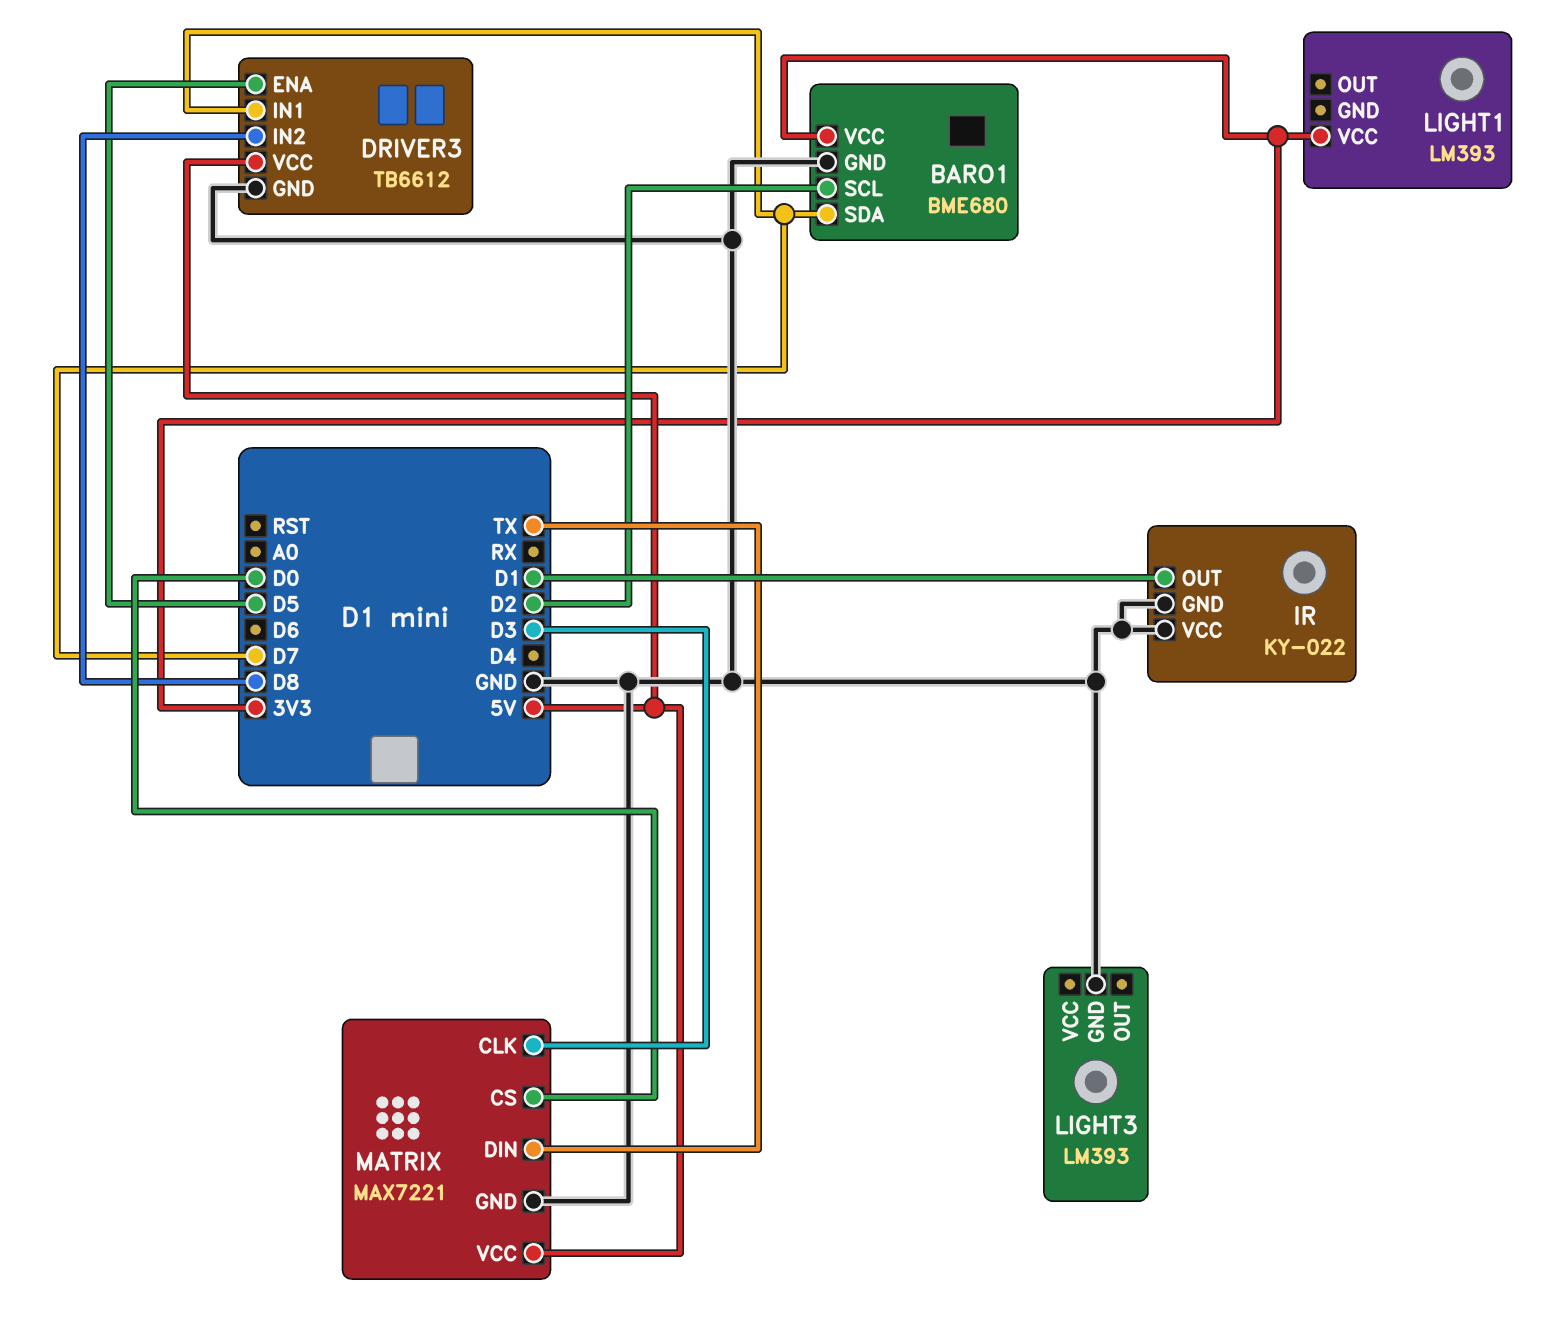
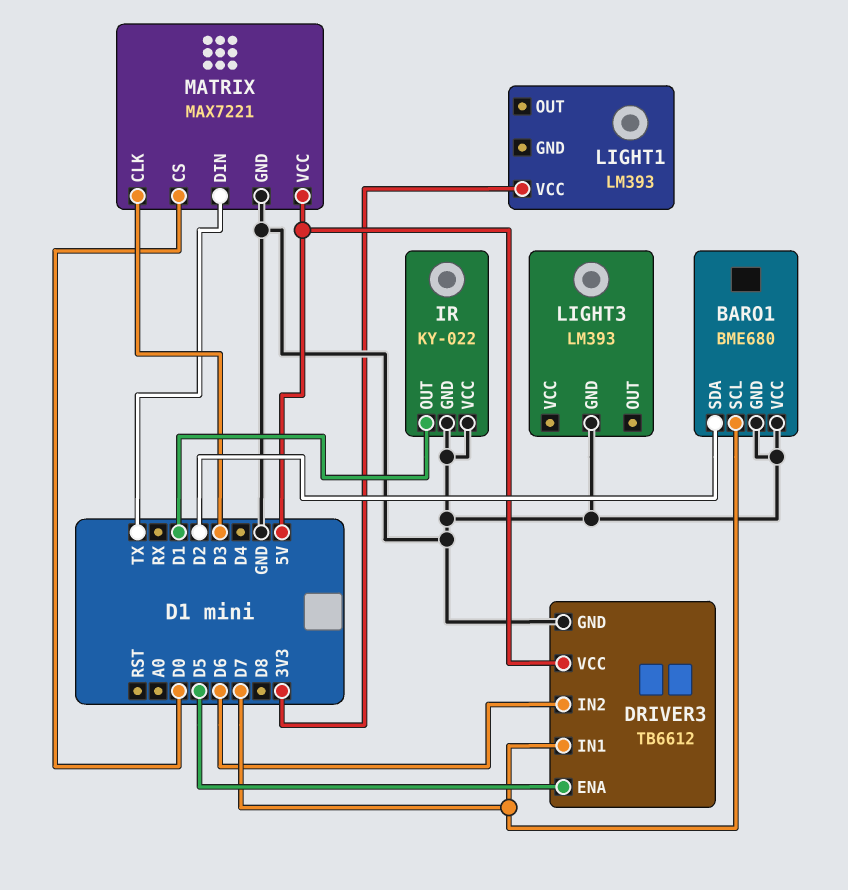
BARO1 pin SCL: D2 -> D7
BARO1 pin SDA: D7 -> D2
BARO1 pin VCC: 3V3 -> GND
DRIVER3 pin IN2: D8 -> D6

